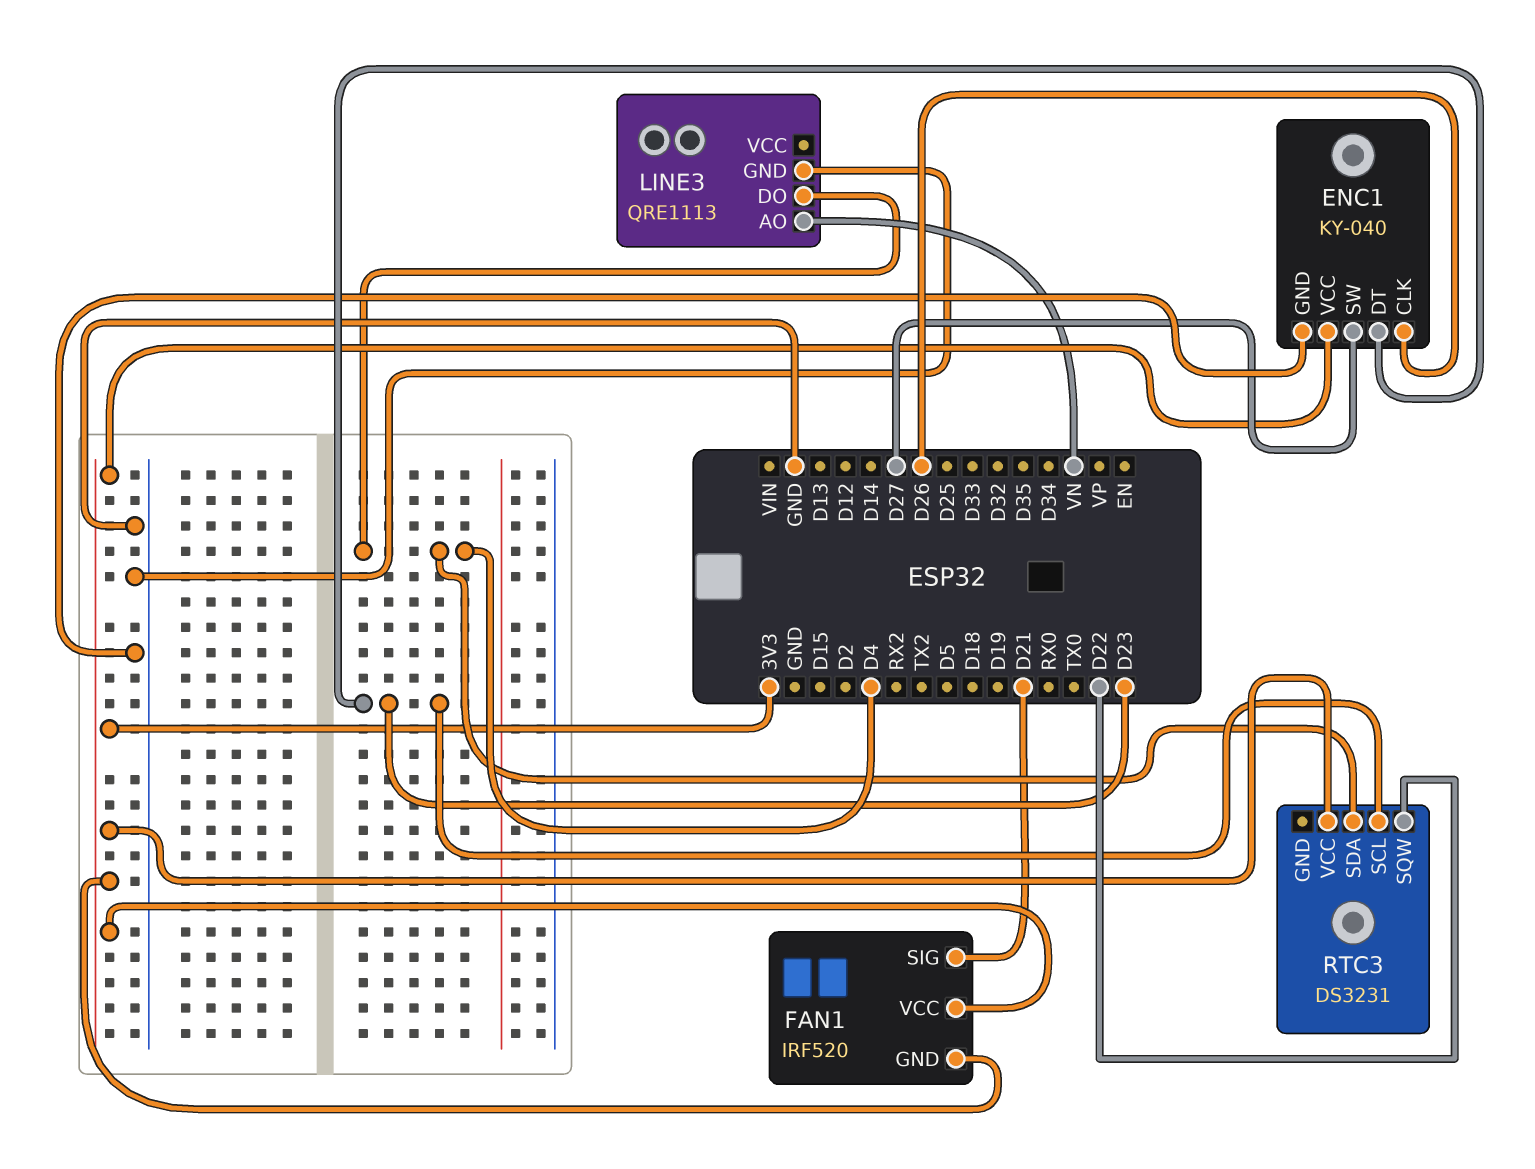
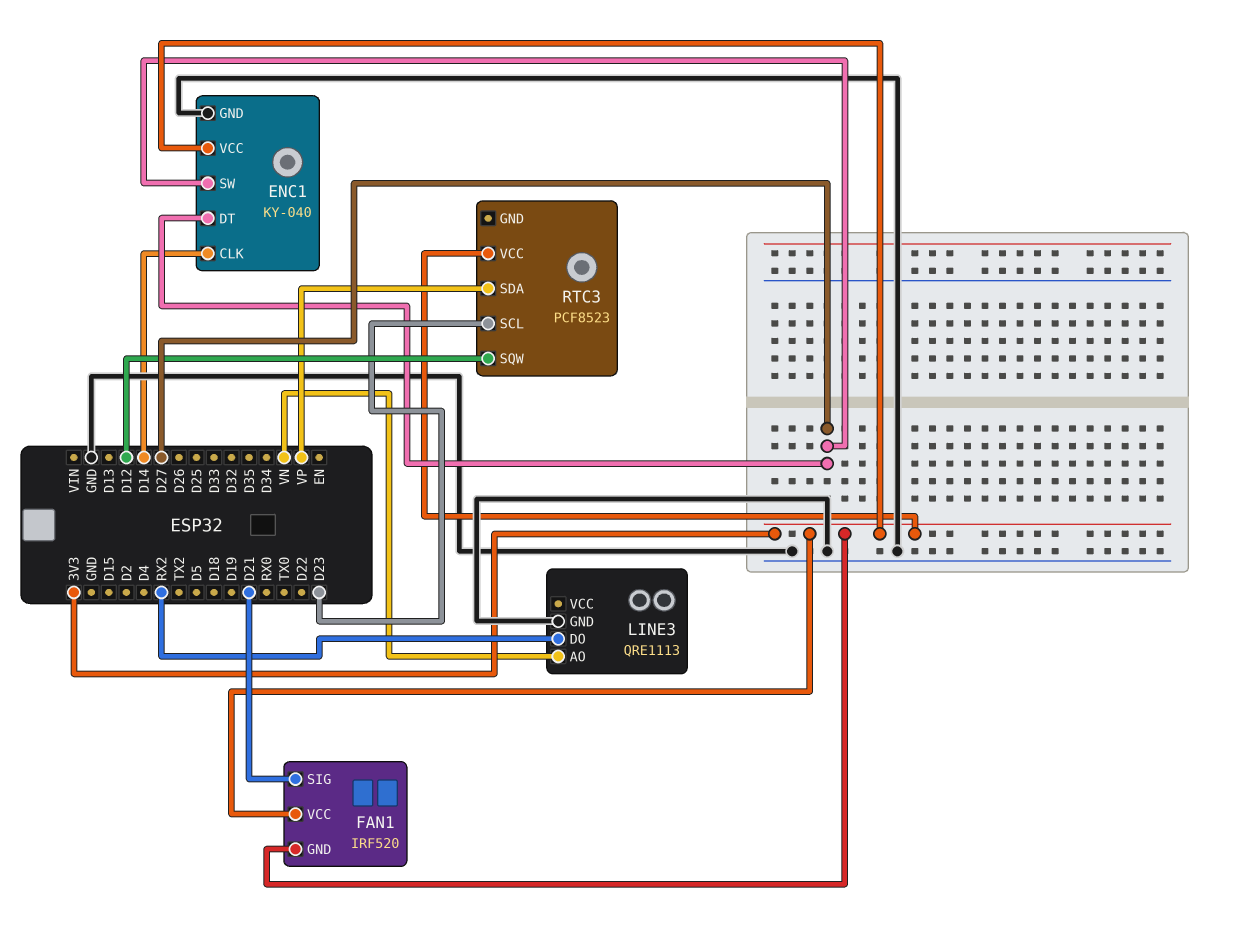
ENC1 pin CLK: D26 -> D14
ENC1 pin DT: D23 -> D27
LINE3 pin DO: D4 -> RX2
RTC3: DS3231 -> PCF8523
RTC3 pin SDA: D4 -> VP
RTC3 pin SQW: D22 -> D12

